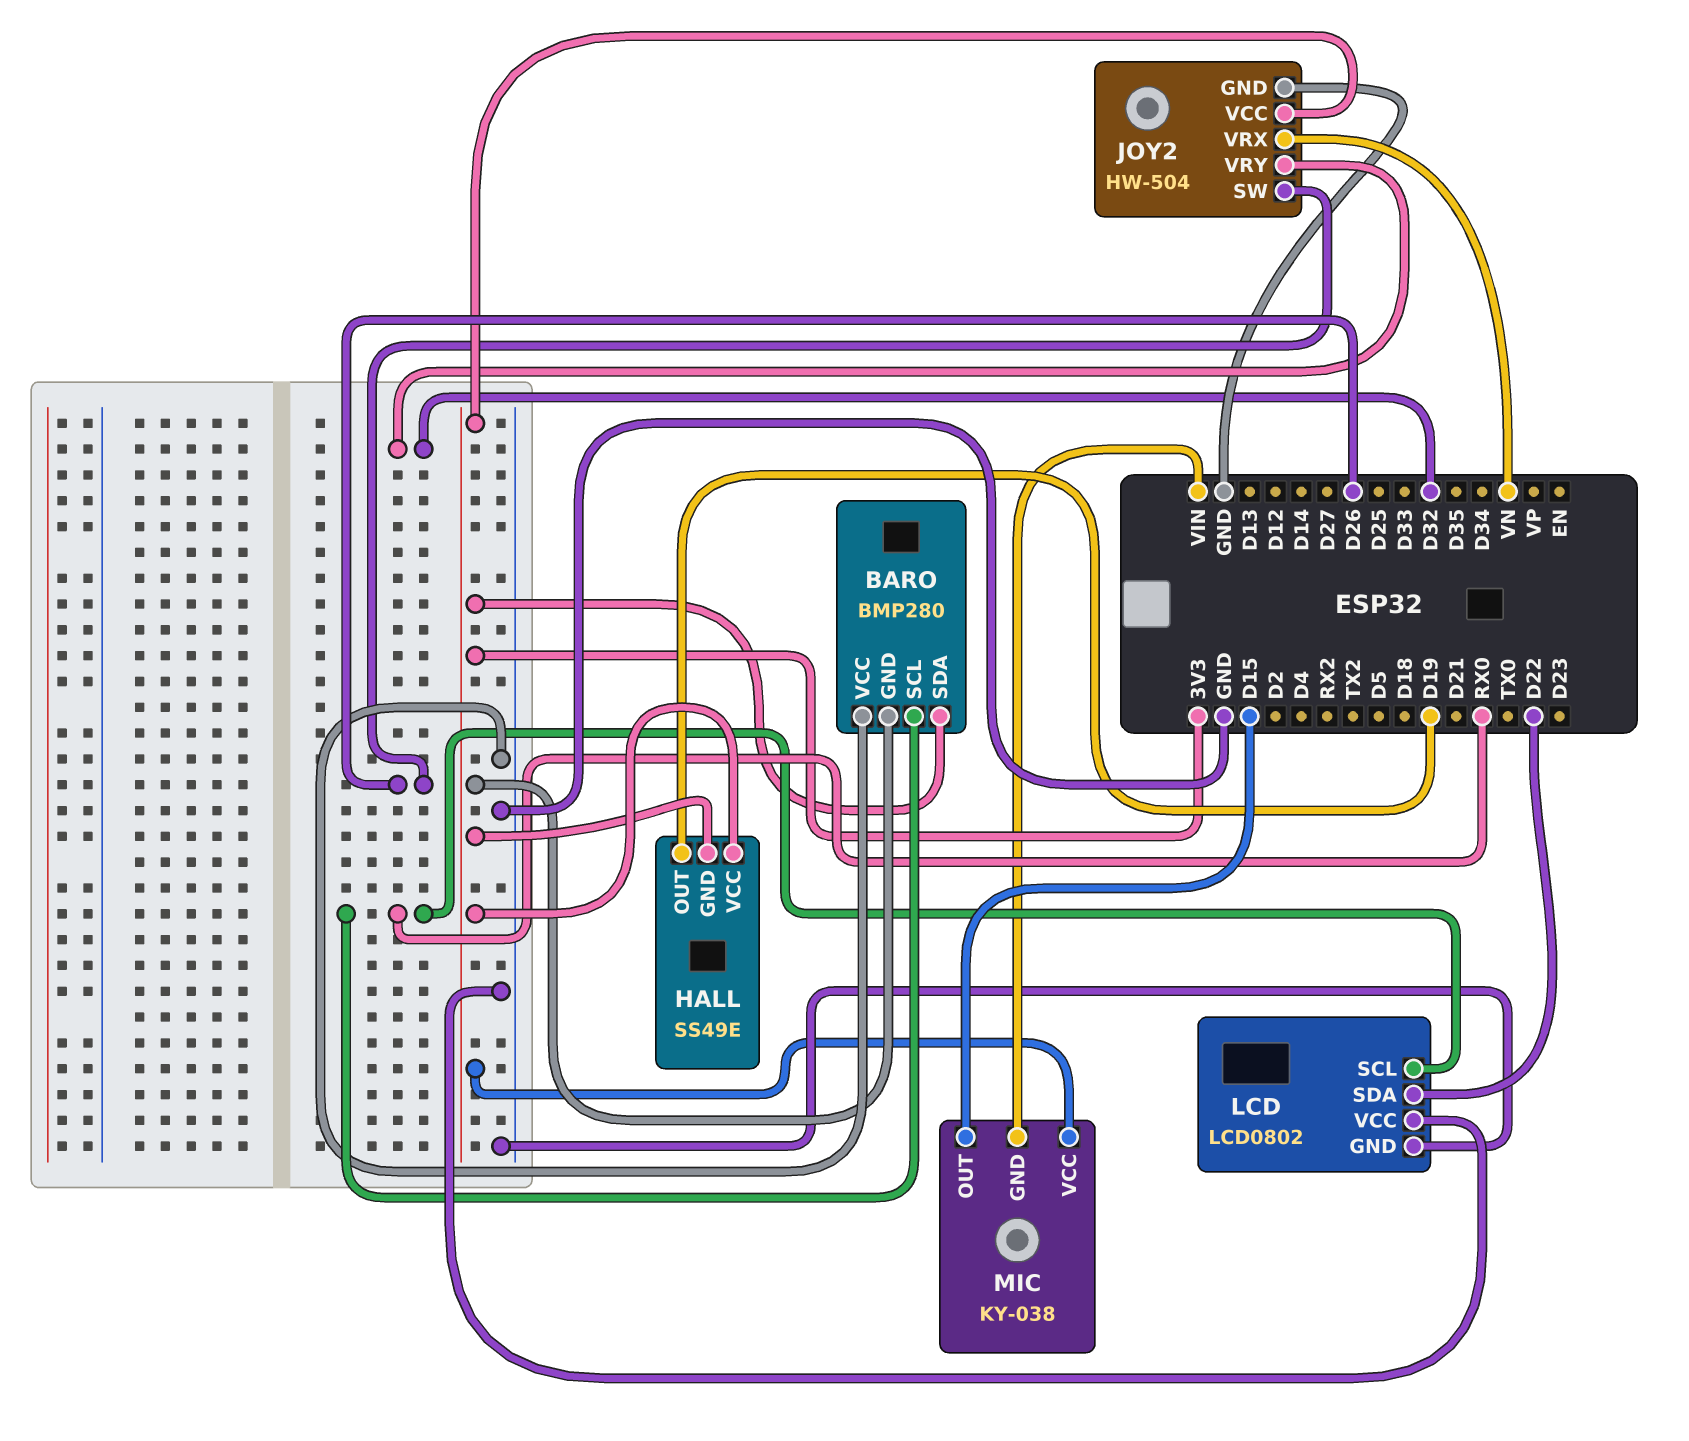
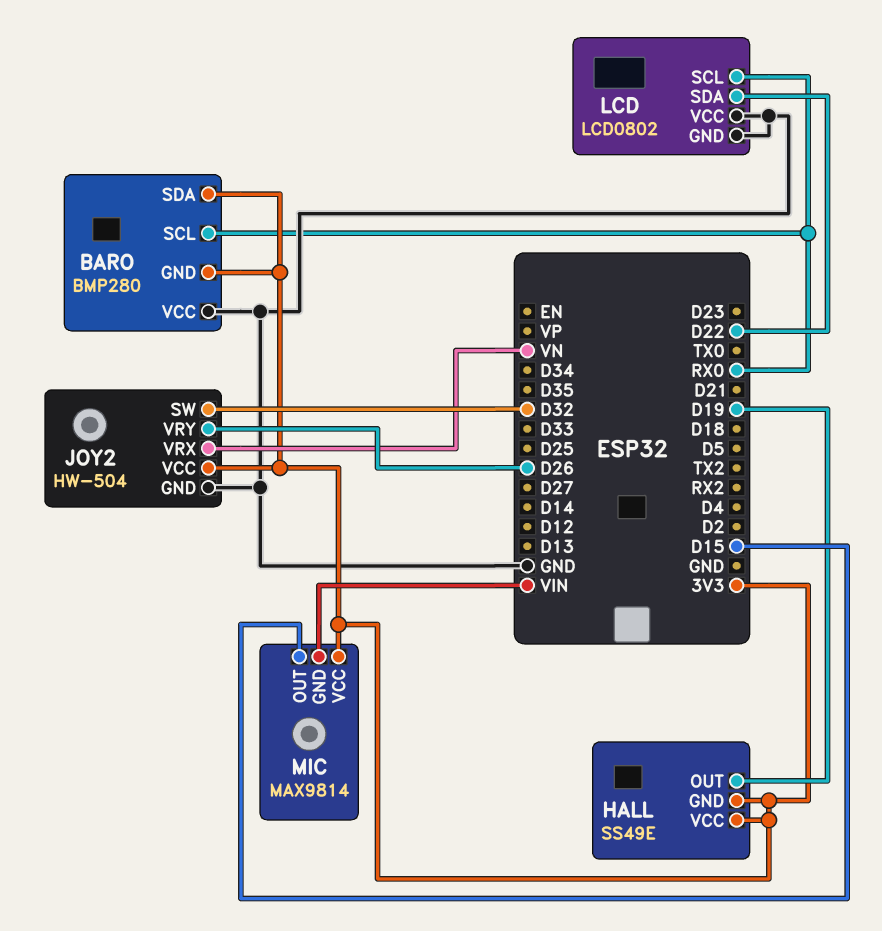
JOY2 pin SW: D26 -> D32
JOY2 pin VRY: D32 -> D26
MIC: KY-038 -> MAX9814

